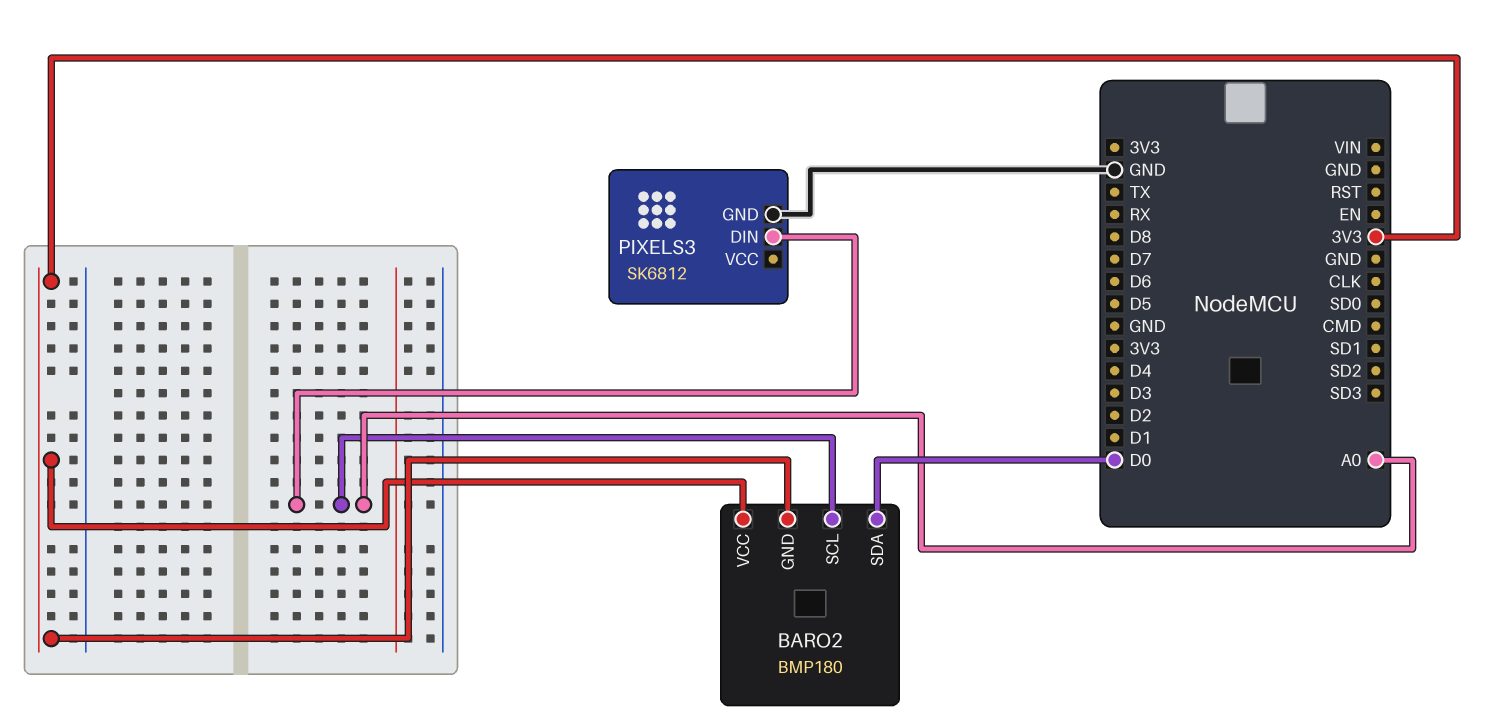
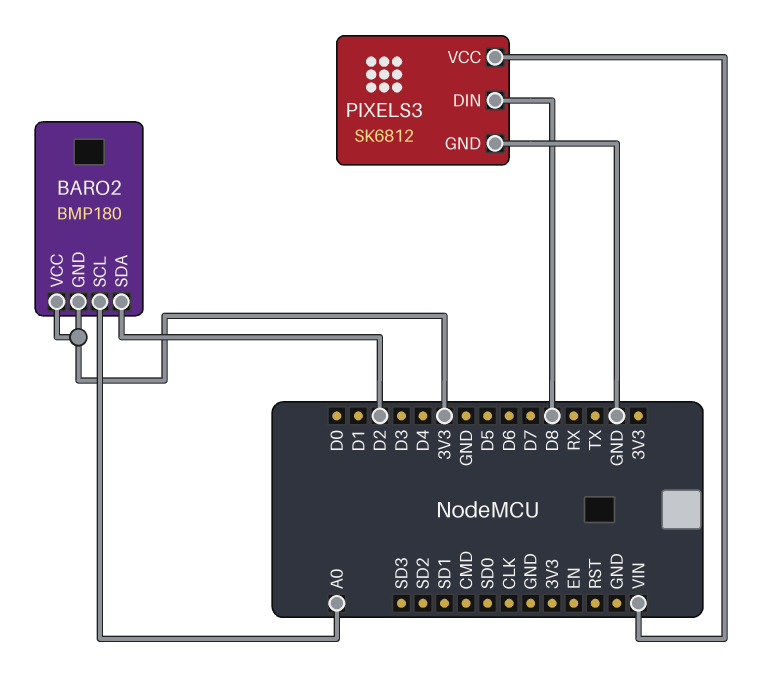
BARO2 pin SDA: D0 -> D2
PIXELS3 pin DIN: A0 -> D8
PIXELS3 pin VCC: none -> VIN

